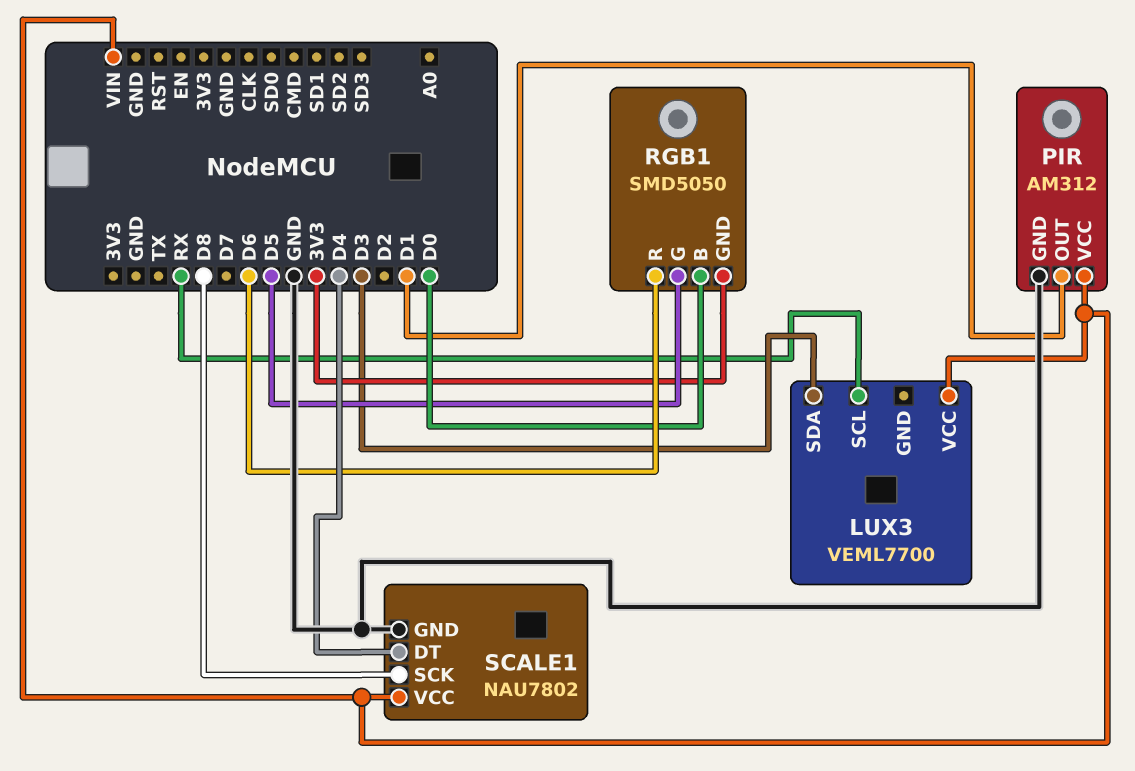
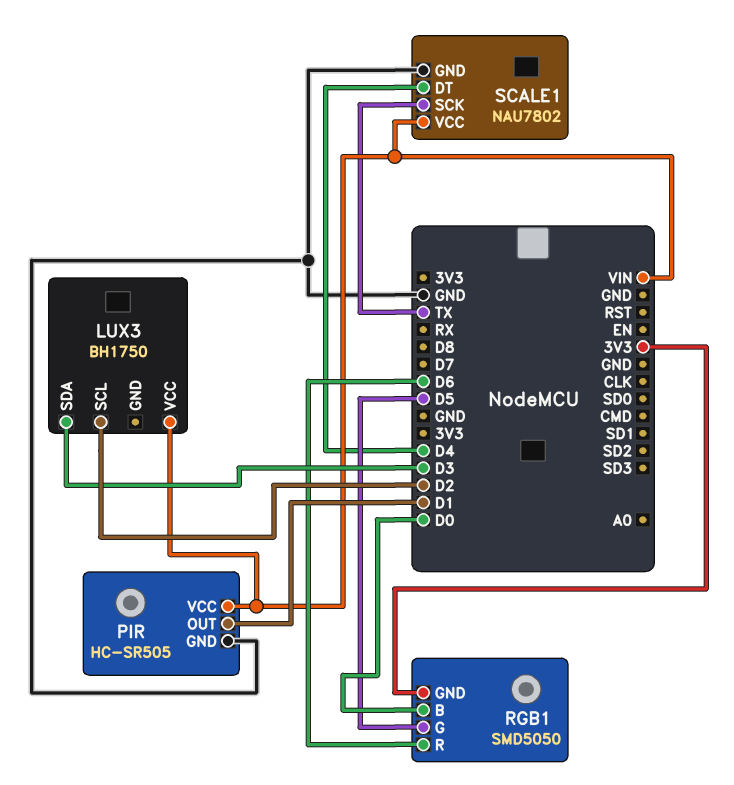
LUX3: VEML7700 -> BH1750
LUX3 pin SCL: RX -> D2
PIR: AM312 -> HC-SR505
SCALE1 pin SCK: D8 -> TX

